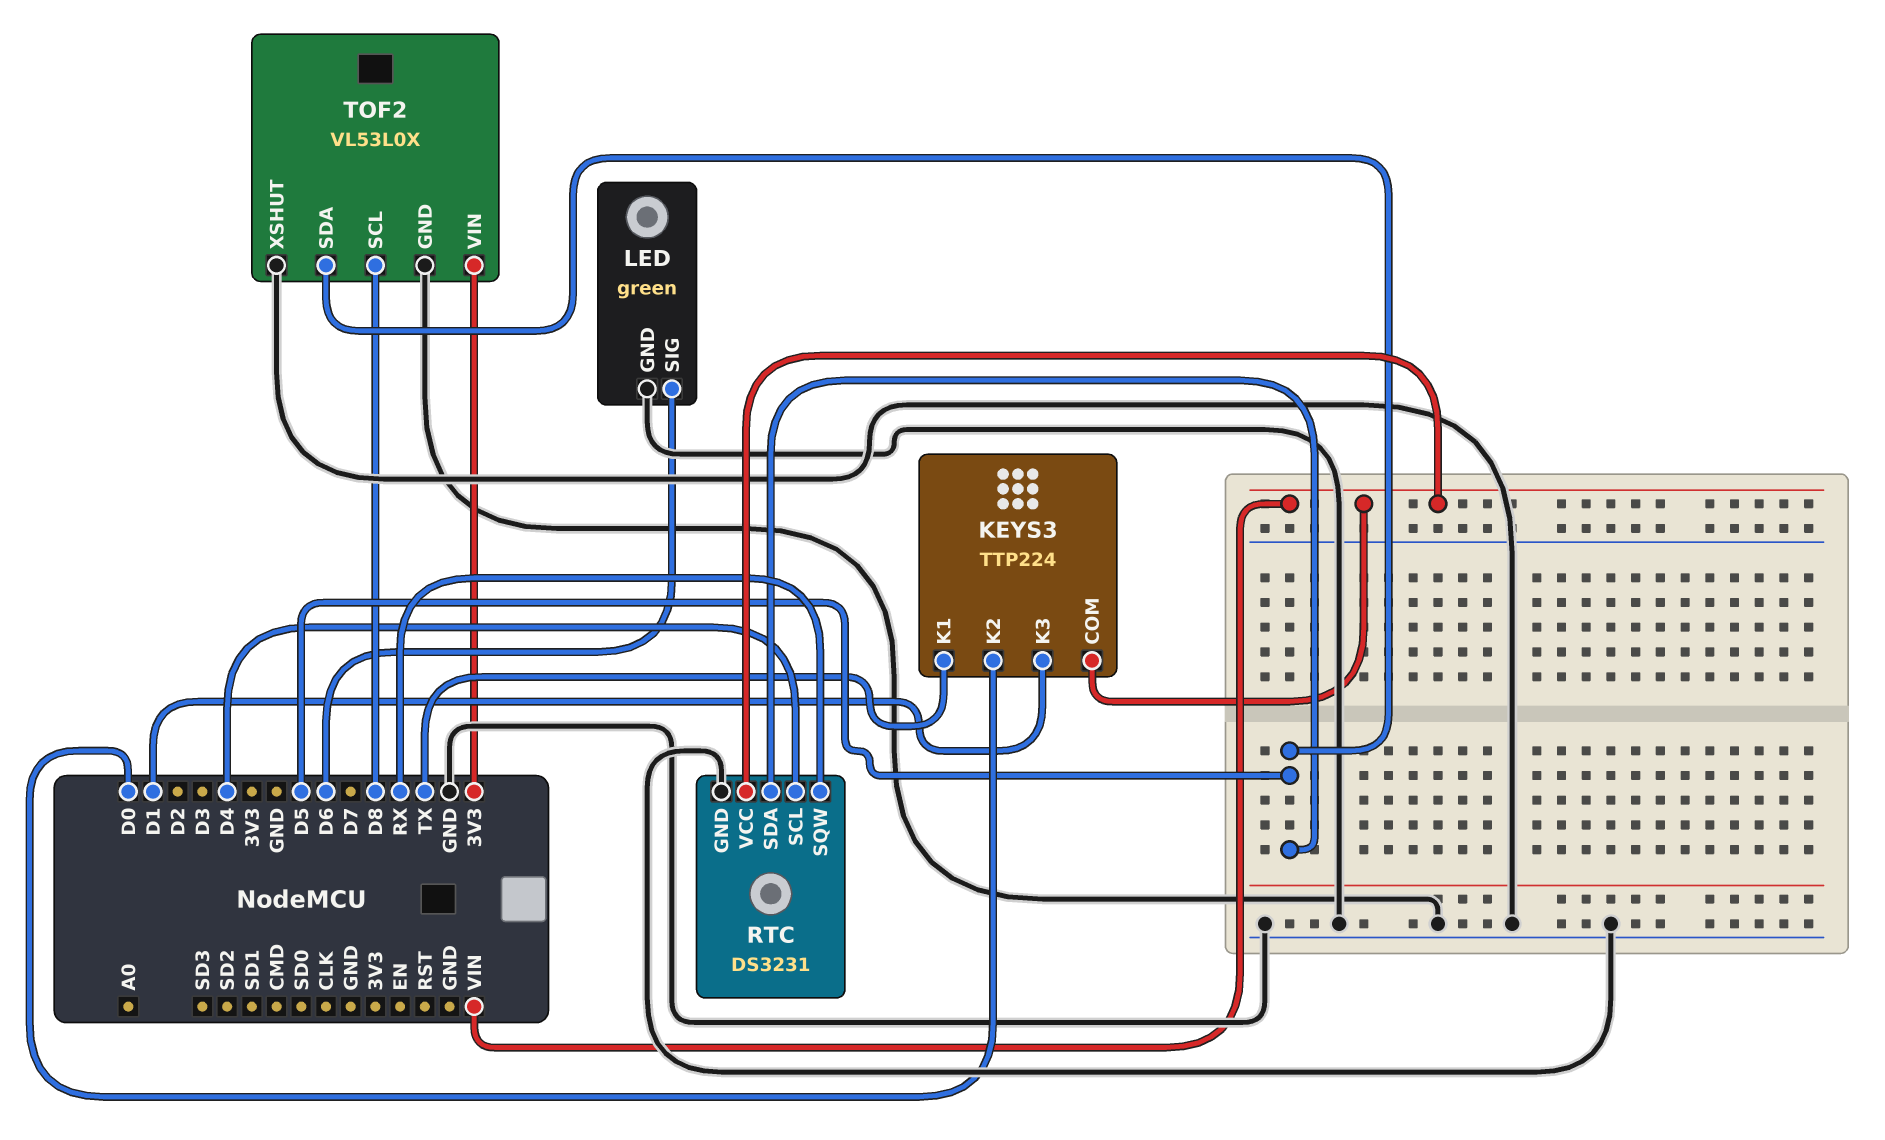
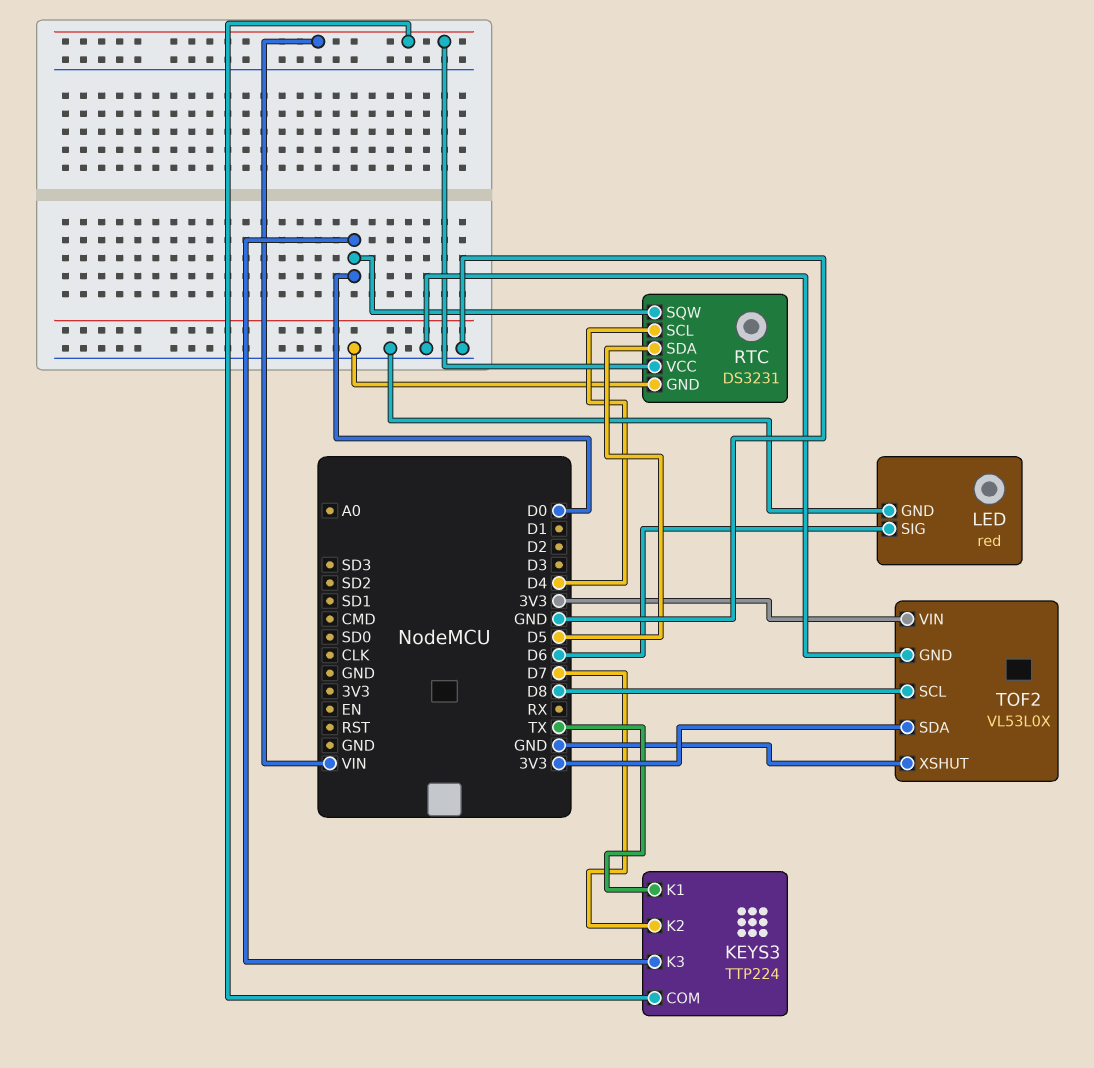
KEYS3 pin K2: D0 -> D7
KEYS3 pin K3: D1 -> D0
LED: green -> red
RTC pin SQW: RX -> D0
TOF2 pin SDA: D5 -> 3V3

